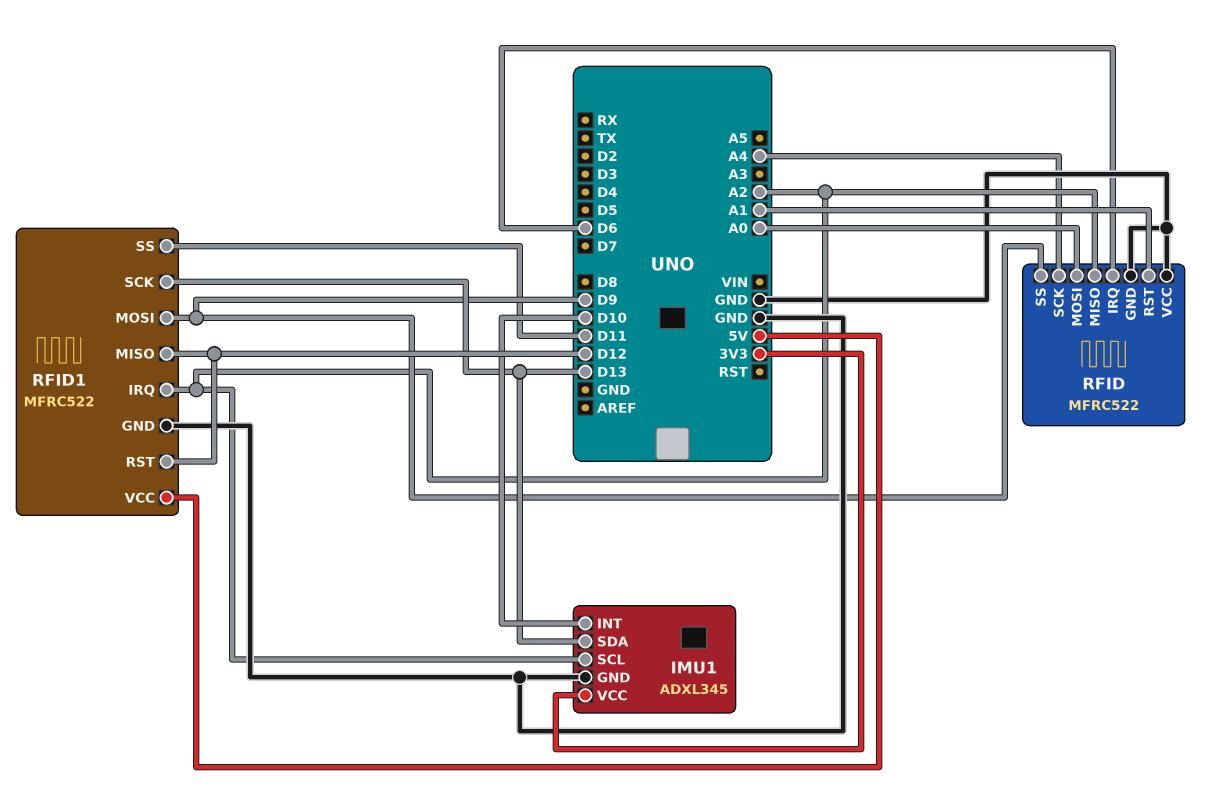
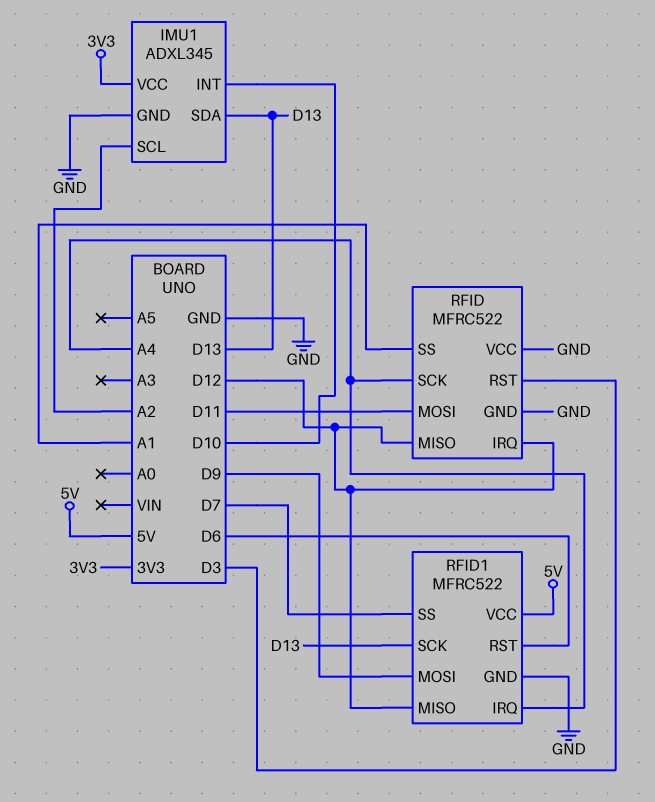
RFID pin IRQ: D6 -> D12
RFID pin MISO: A2 -> D12
RFID pin MOSI: A0 -> D11
RFID pin RST: A1 -> D3
RFID pin SS: D9 -> A1
RFID1 pin IRQ: A2 -> A4
RFID1 pin RST: D12 -> D6
RFID1 pin SS: D11 -> D7

